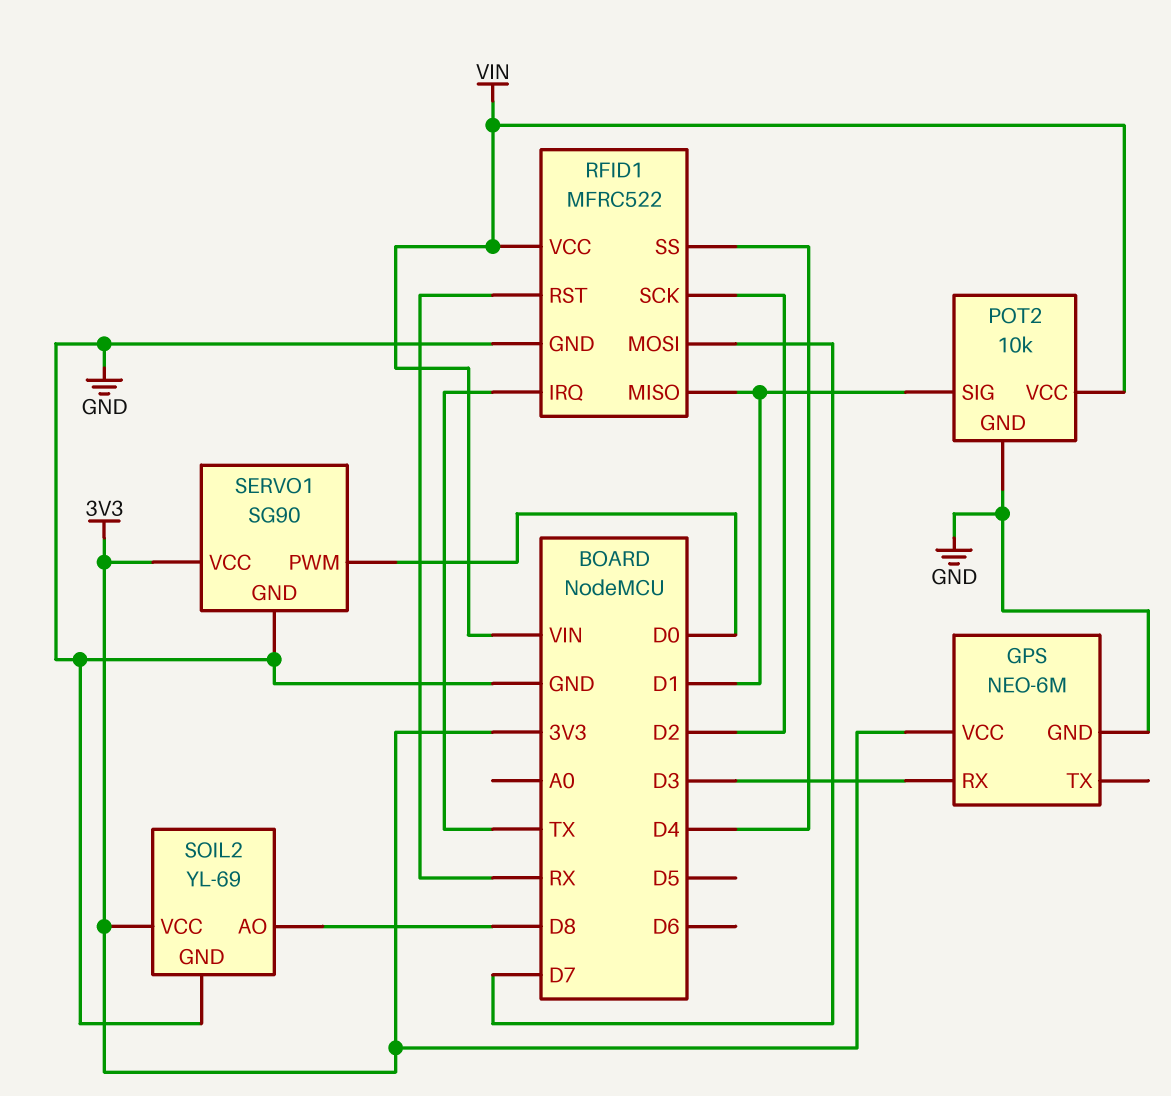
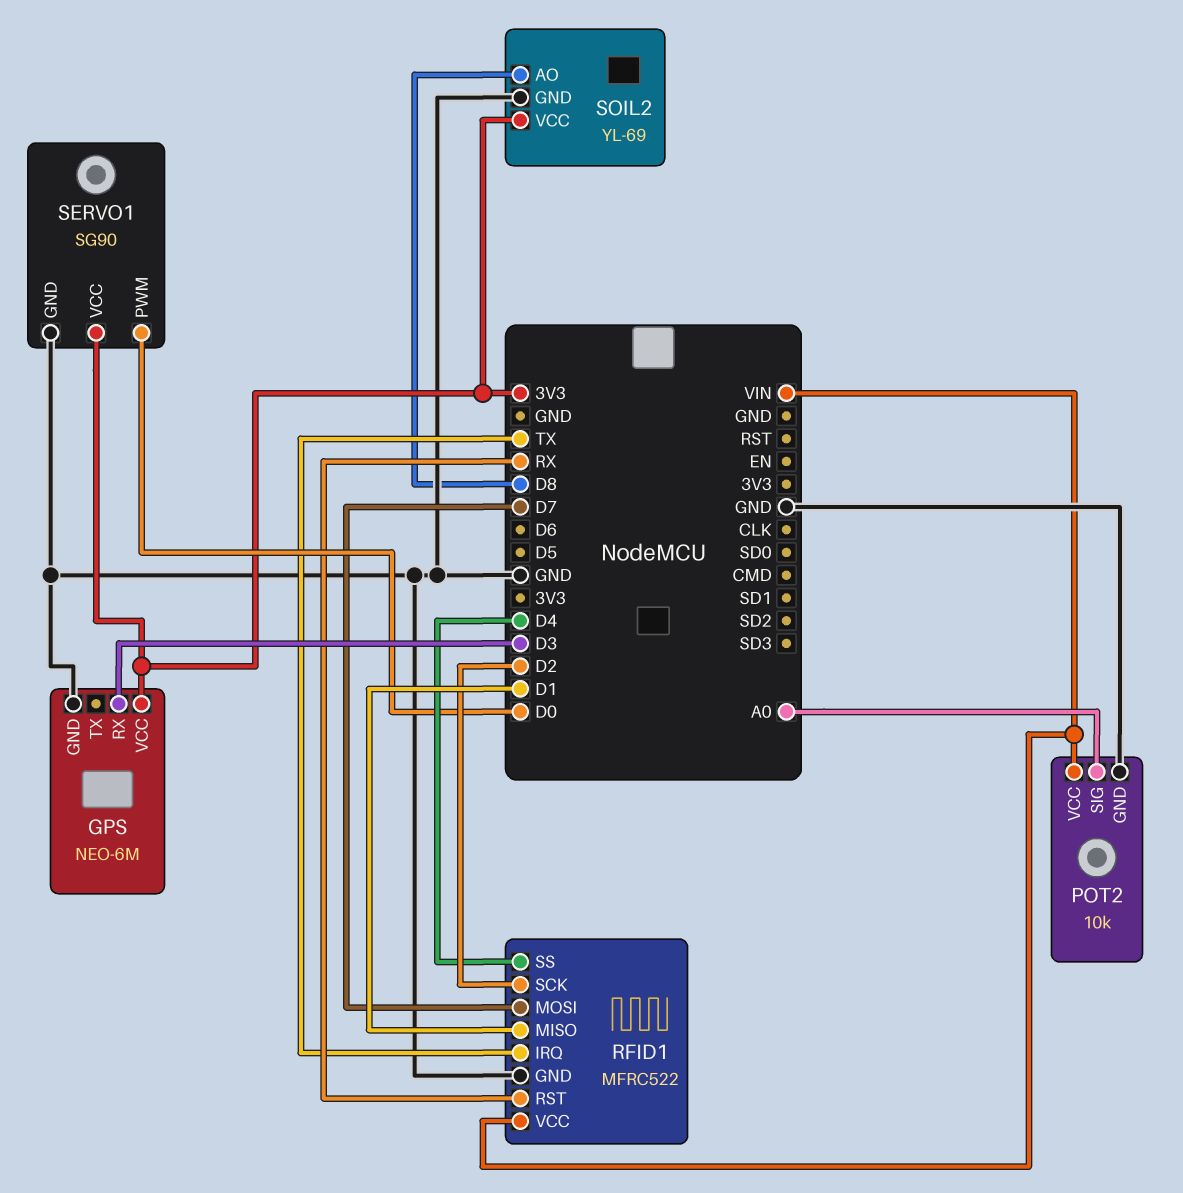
POT2 pin SIG: D1 -> A0

